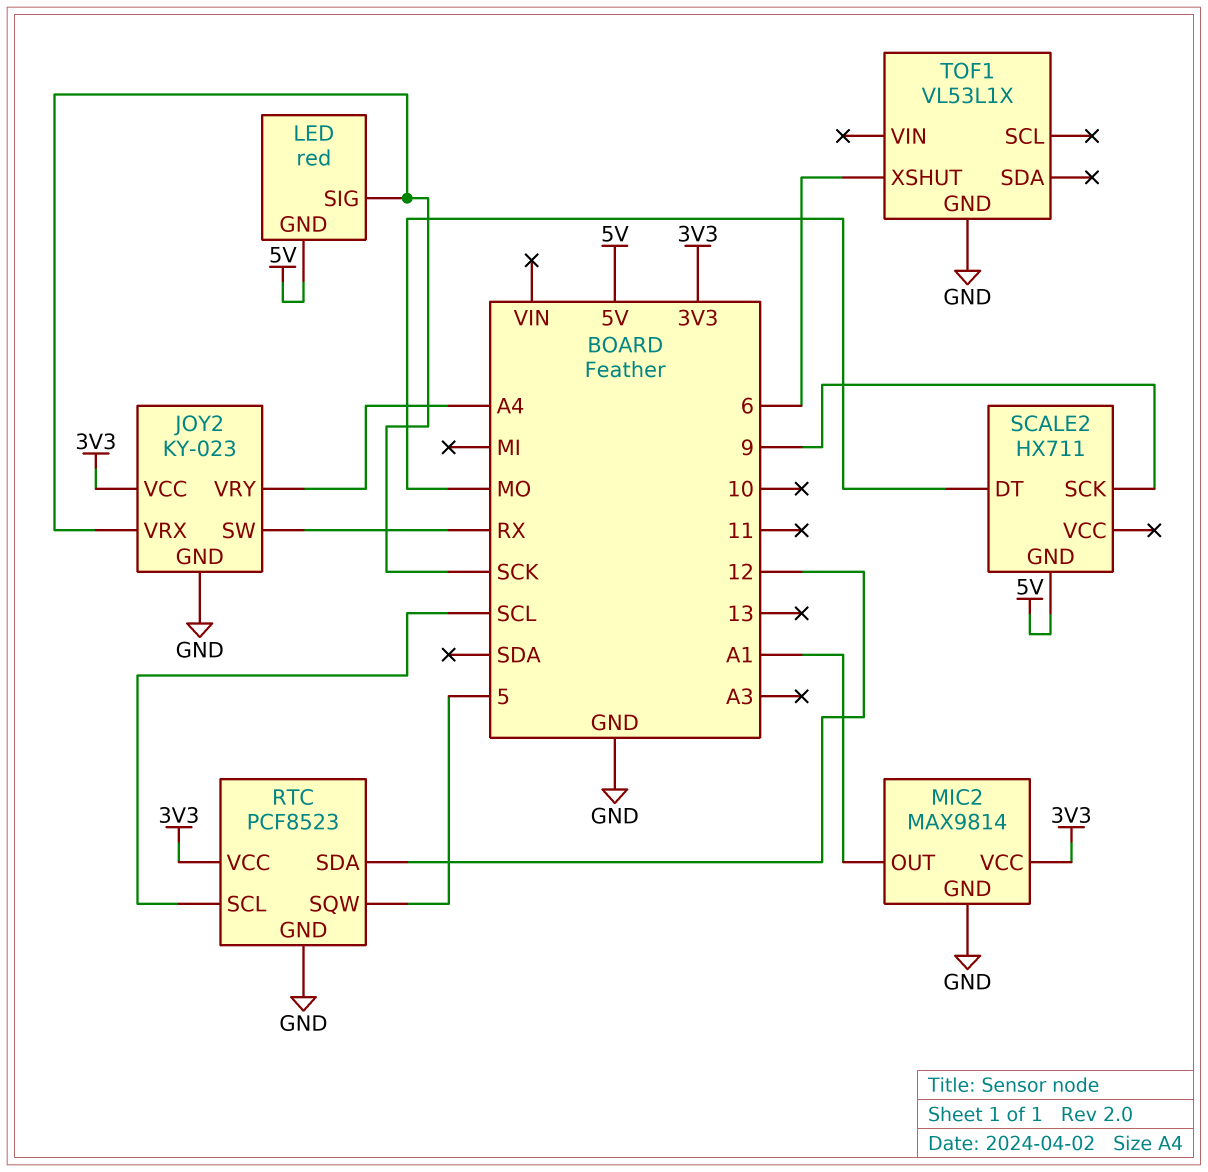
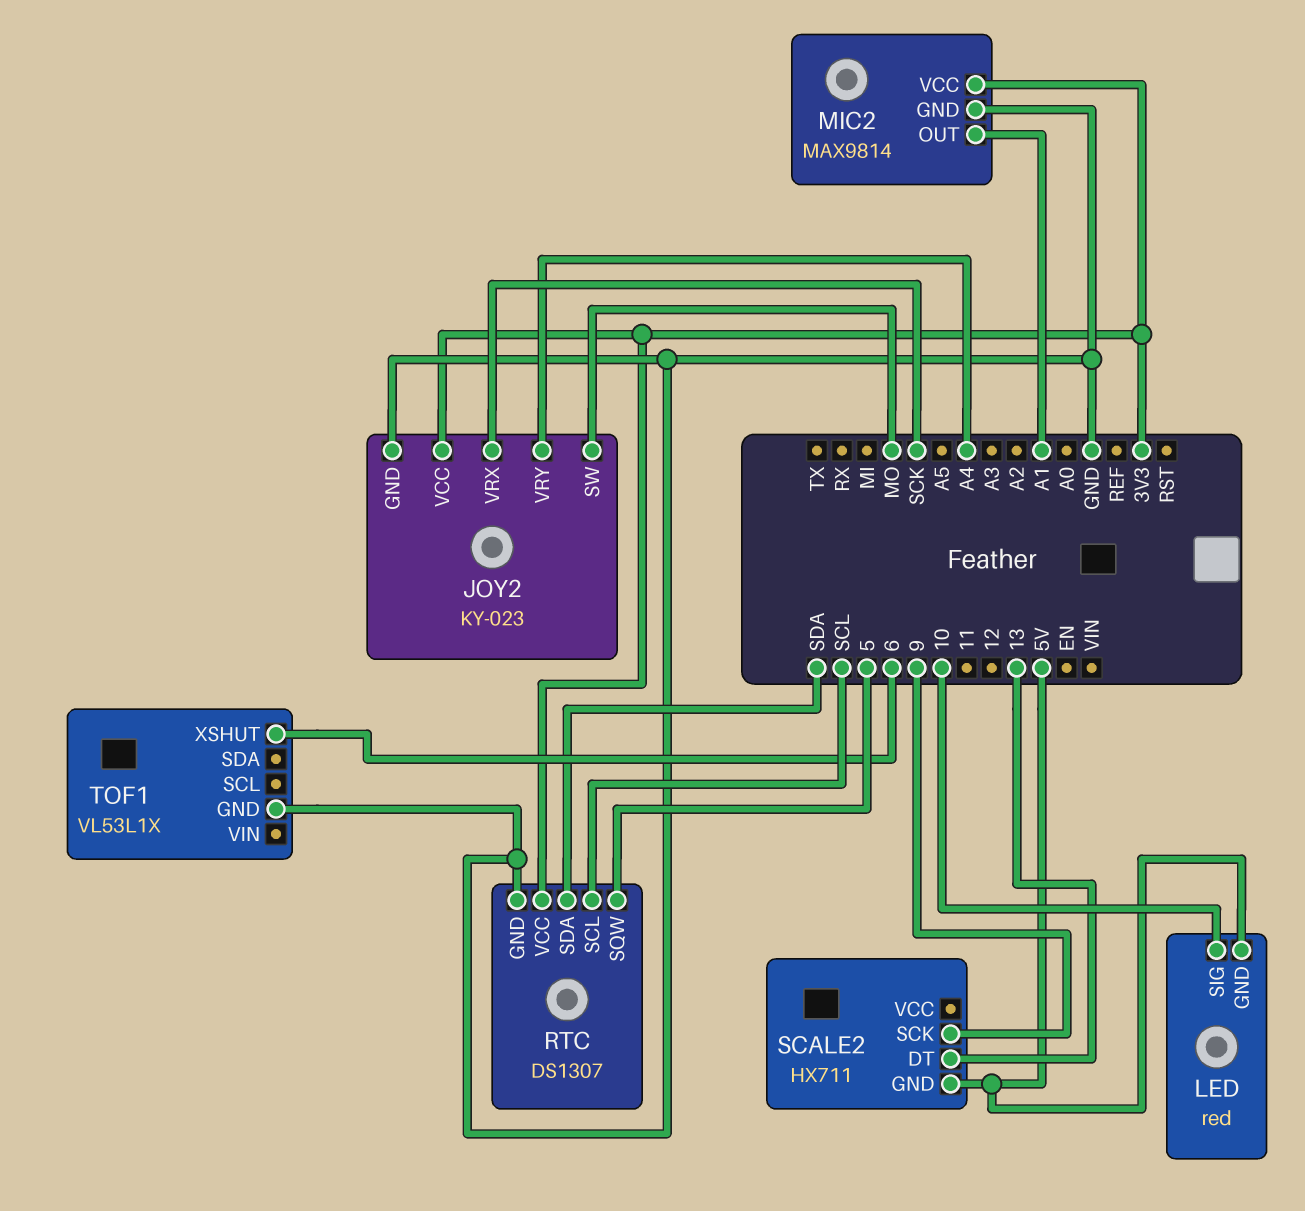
JOY2 pin SW: RX -> MO
LED pin SIG: SCK -> 10
RTC: PCF8523 -> DS1307
RTC pin SDA: 12 -> SDA
SCALE2 pin DT: MO -> 13

